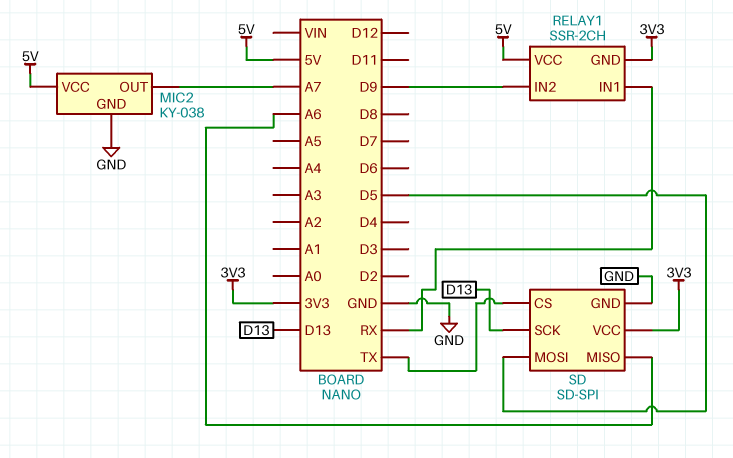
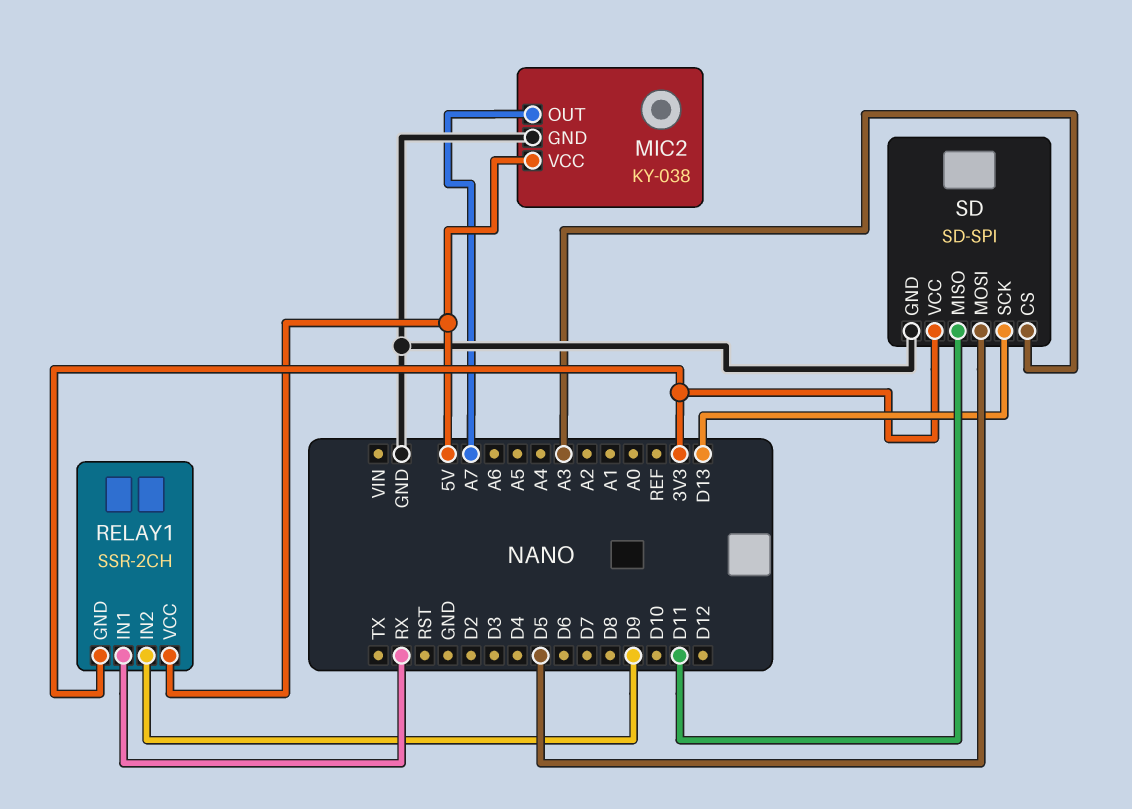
SD pin CS: TX -> A3
SD pin MISO: A6 -> D11

